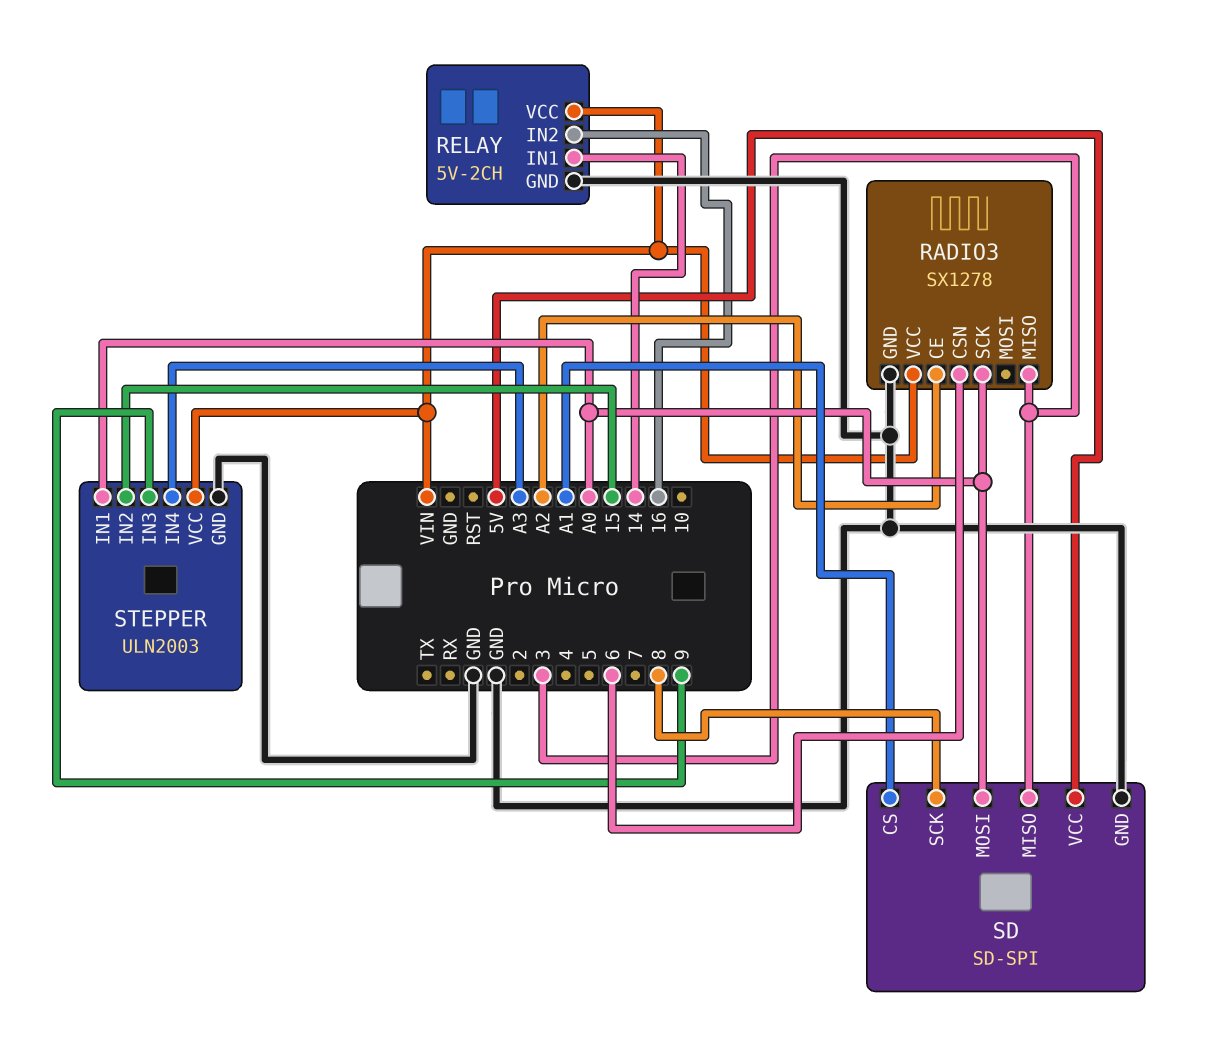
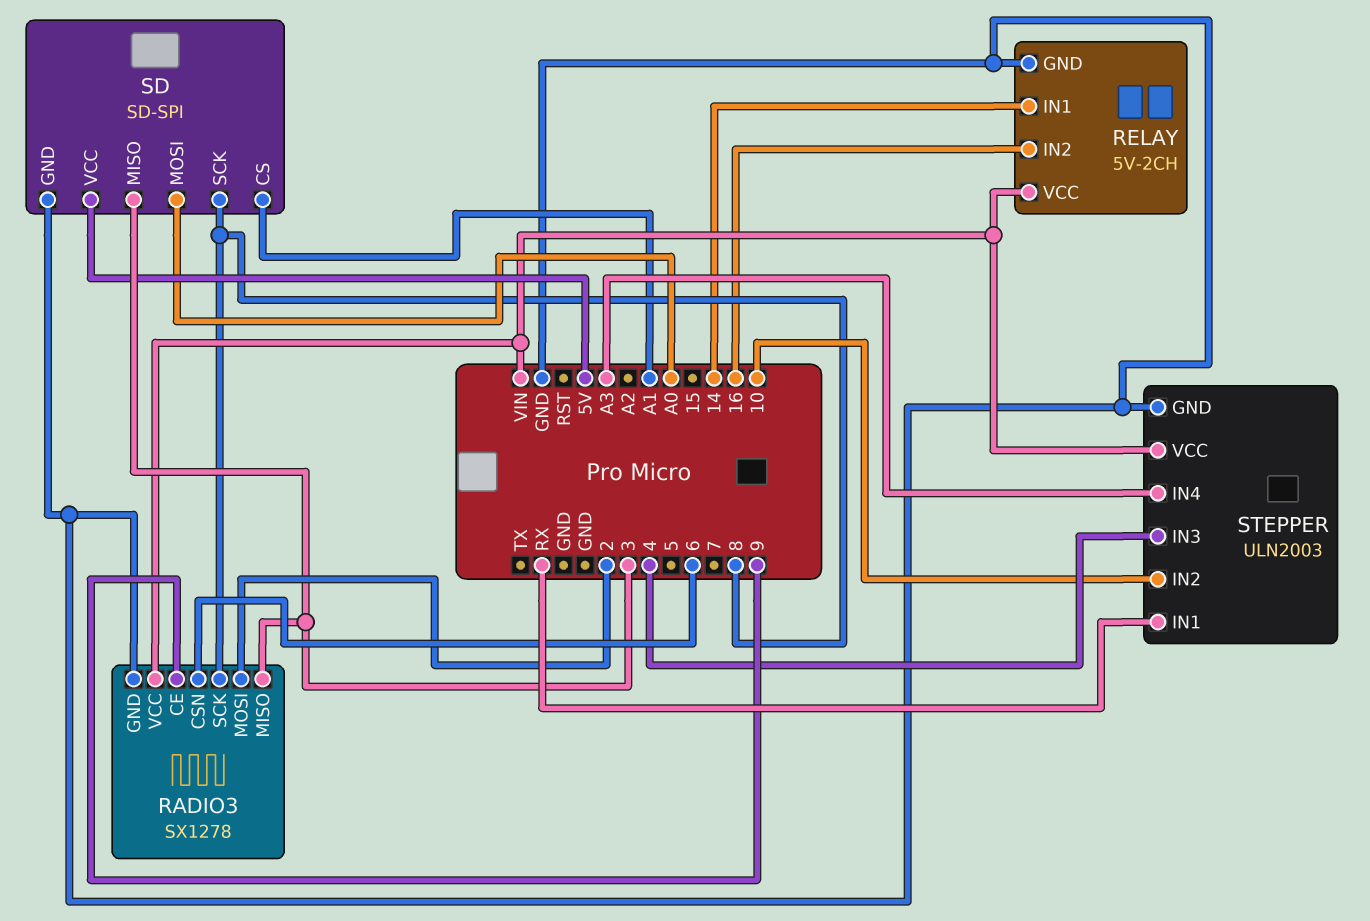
RADIO3 pin CE: A2 -> 9
RADIO3 pin MOSI: none -> 2
RADIO3 pin SCK: A0 -> 8
STEPPER pin IN1: A0 -> RX
STEPPER pin IN2: 15 -> 10
STEPPER pin IN3: 9 -> 4

